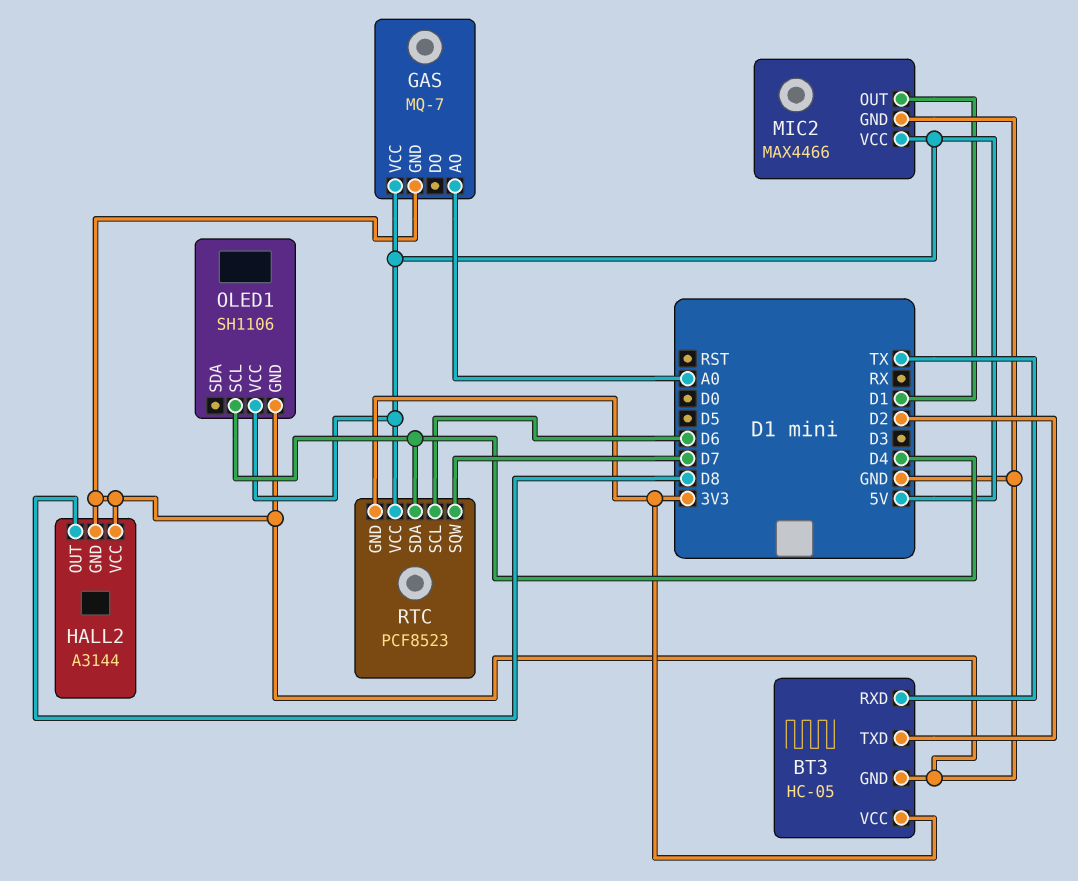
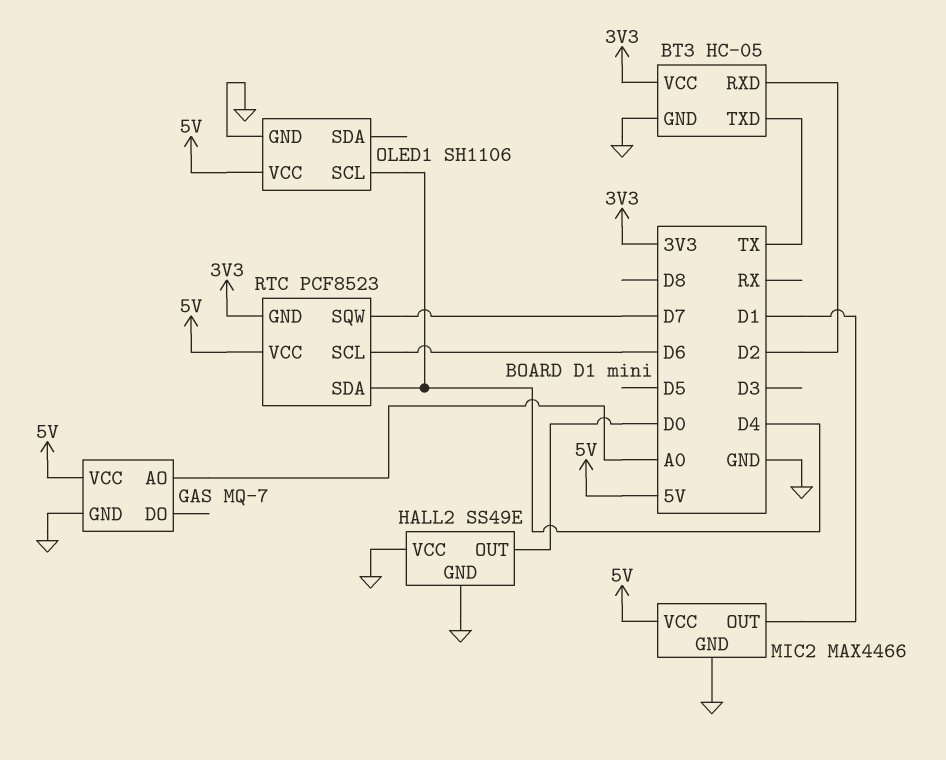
BT3 pin RXD: TX -> D2
BT3 pin TXD: D2 -> TX
HALL2: A3144 -> SS49E
HALL2 pin OUT: D8 -> D0

